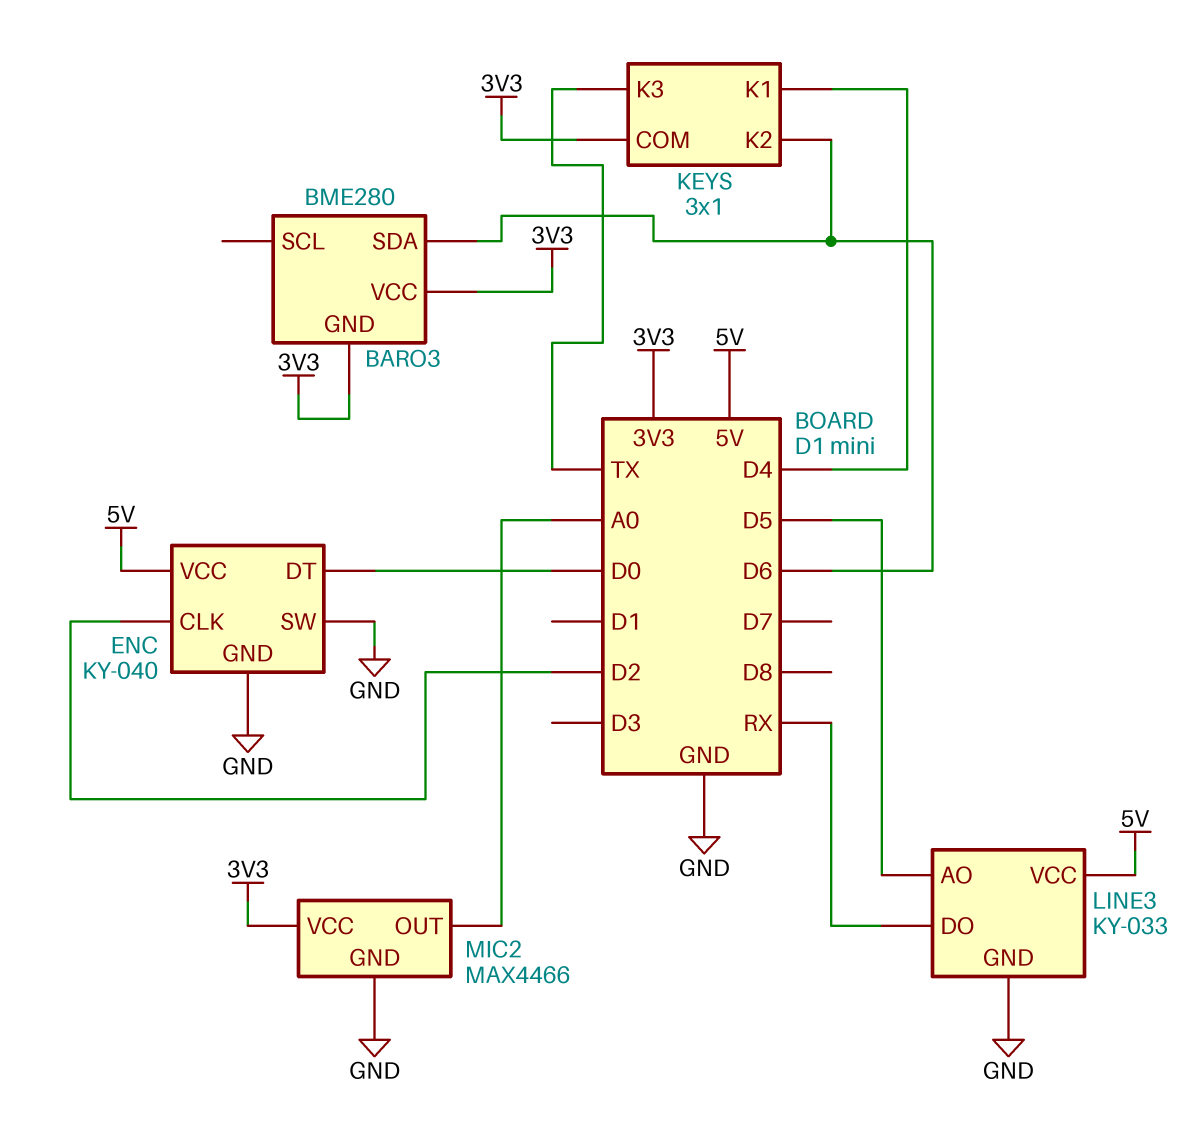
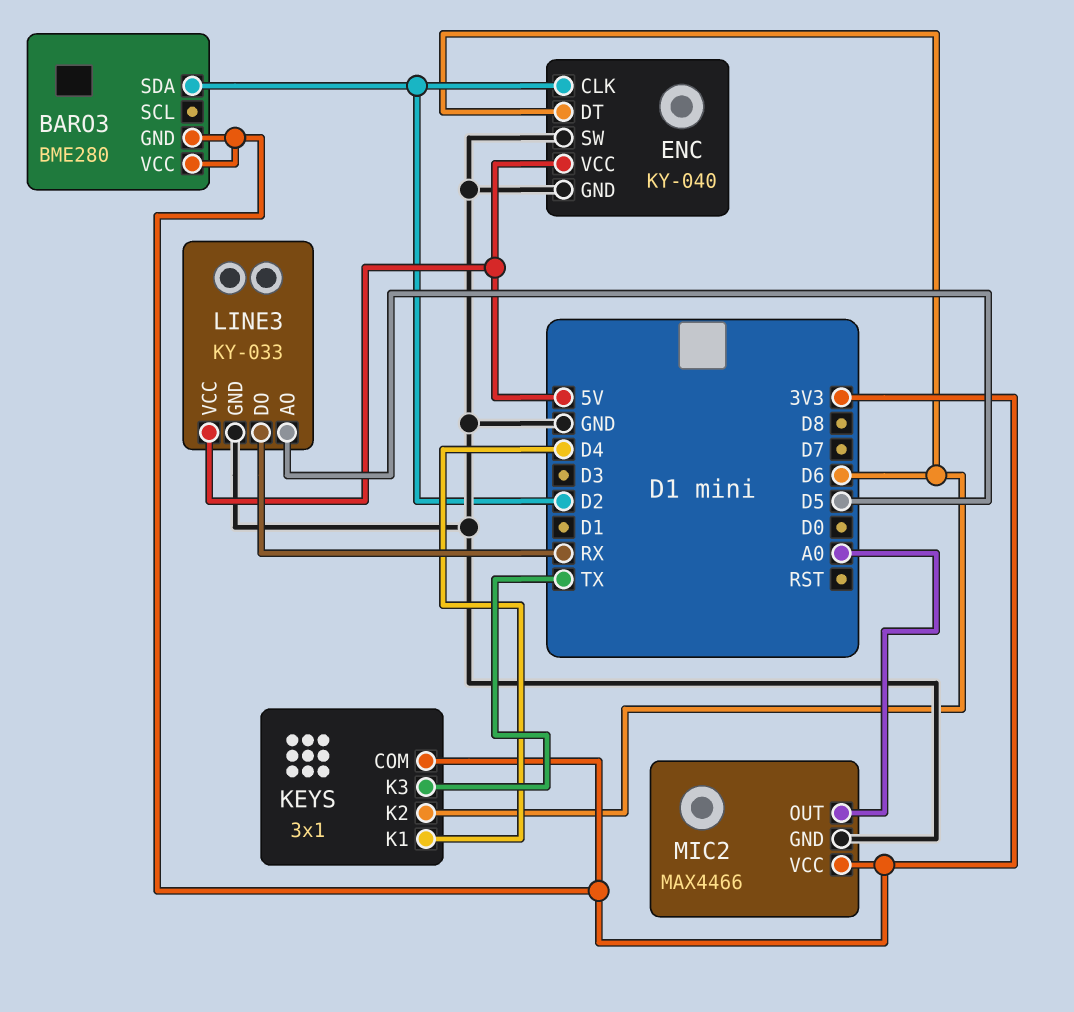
BARO3 pin SDA: D6 -> D2
ENC pin DT: D0 -> D6

